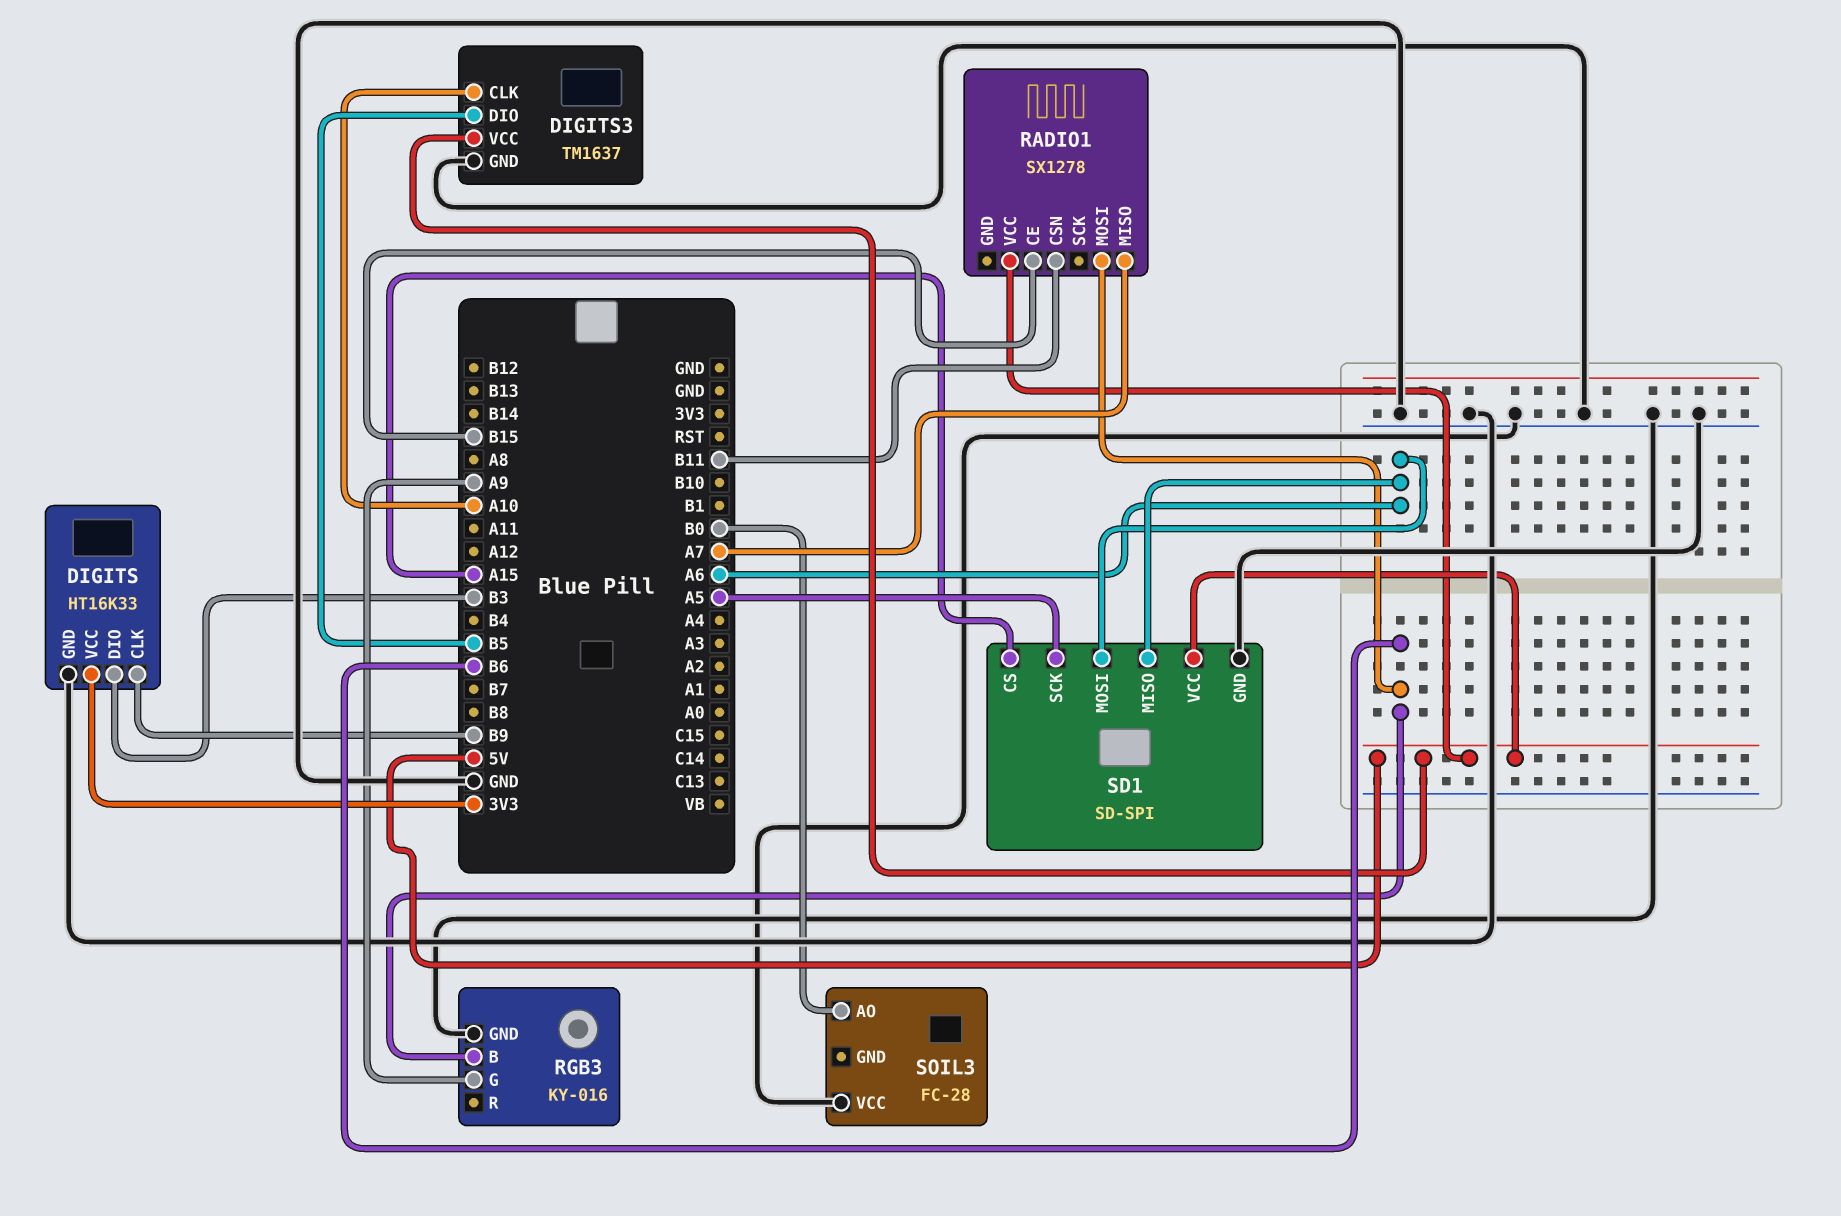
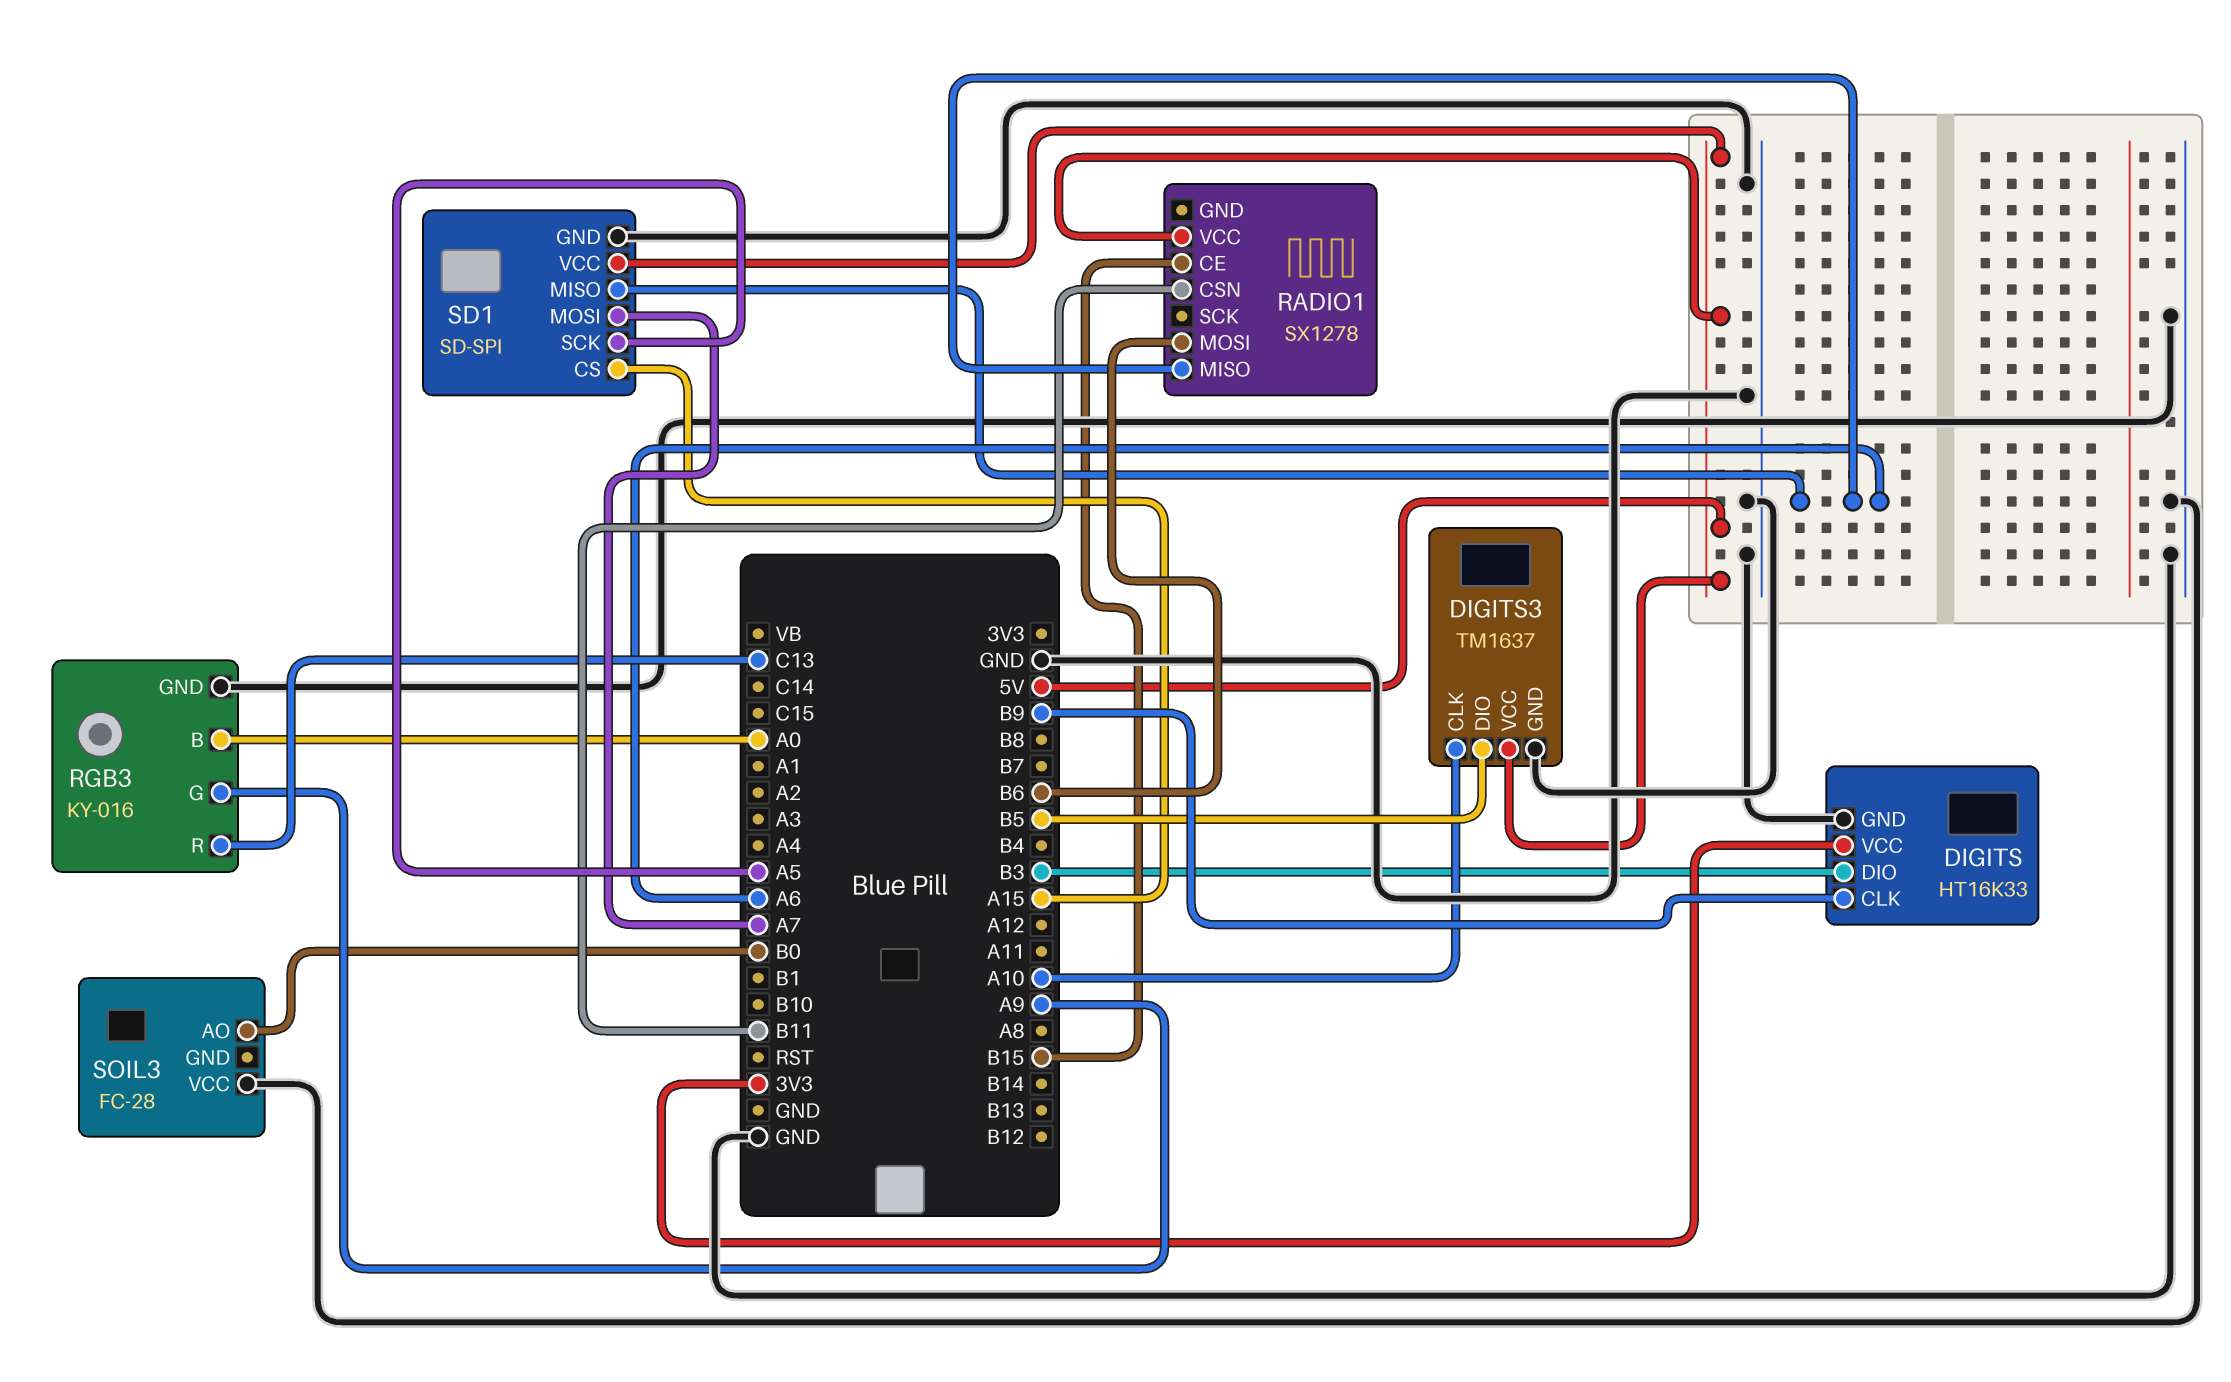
RADIO1 pin MISO: A7 -> A6
RGB3 pin B: B6 -> A0
RGB3 pin R: none -> C13
SD1 pin MOSI: A6 -> A7

